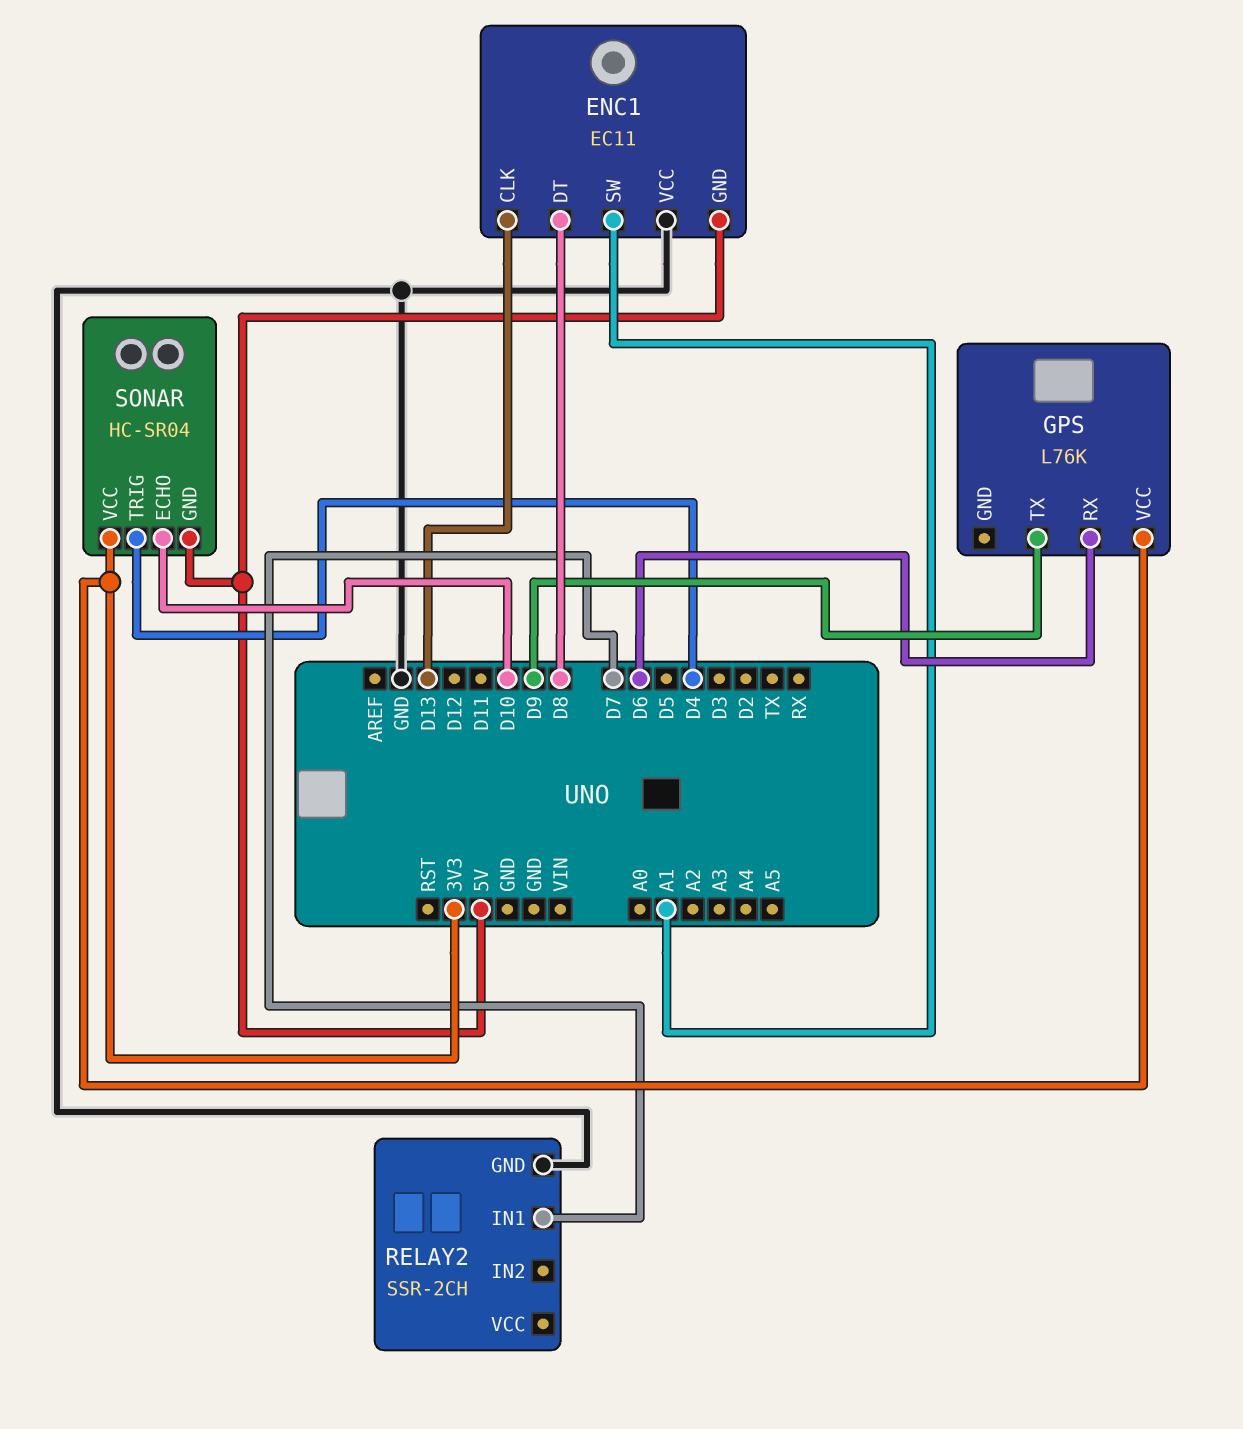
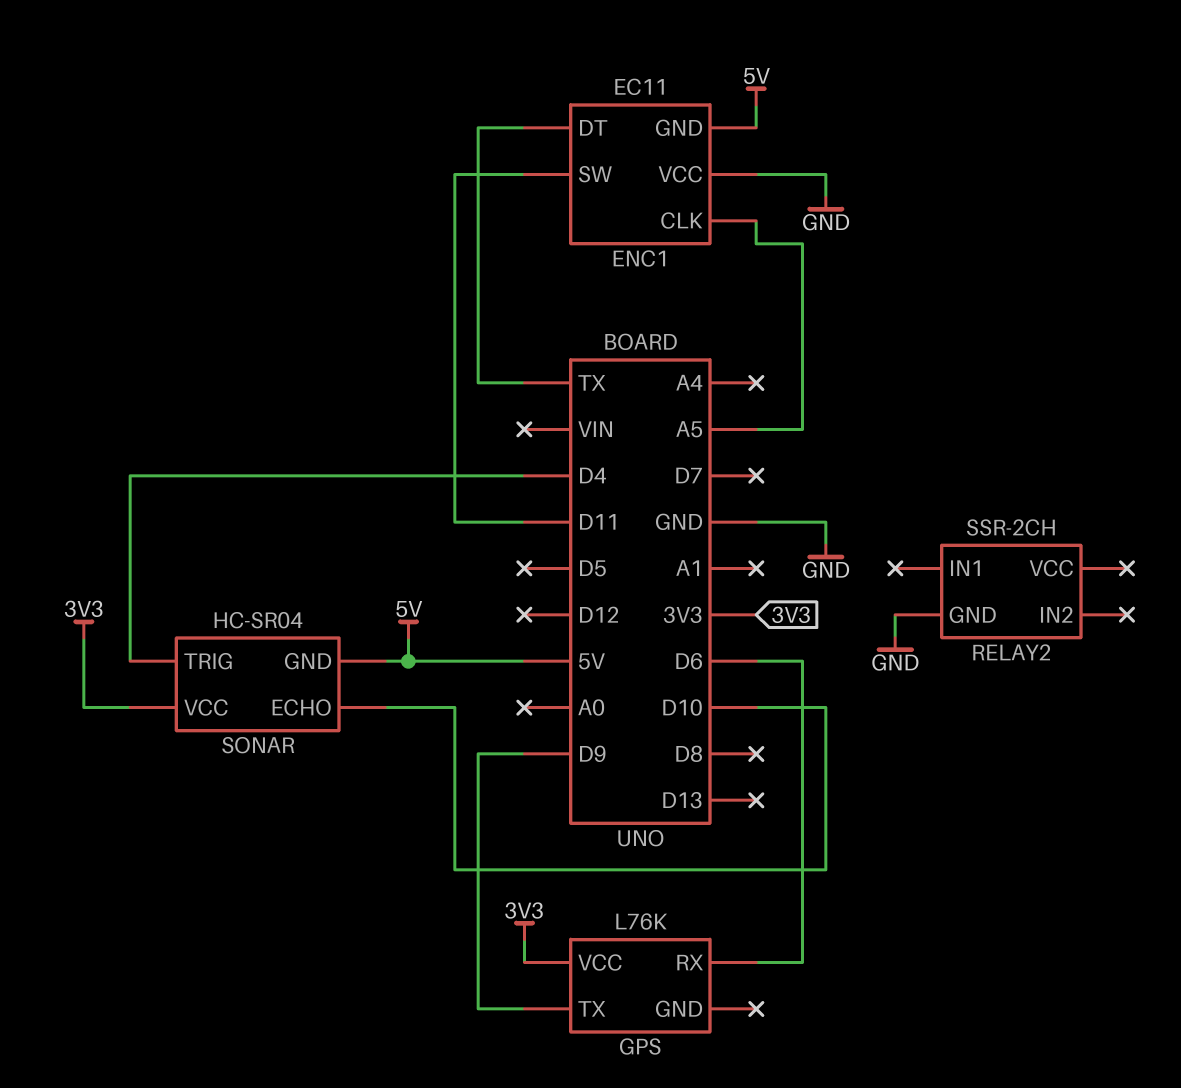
ENC1 pin CLK: D13 -> A5
ENC1 pin DT: D8 -> TX
ENC1 pin SW: A1 -> D11
RELAY2 pin IN1: D7 -> none

